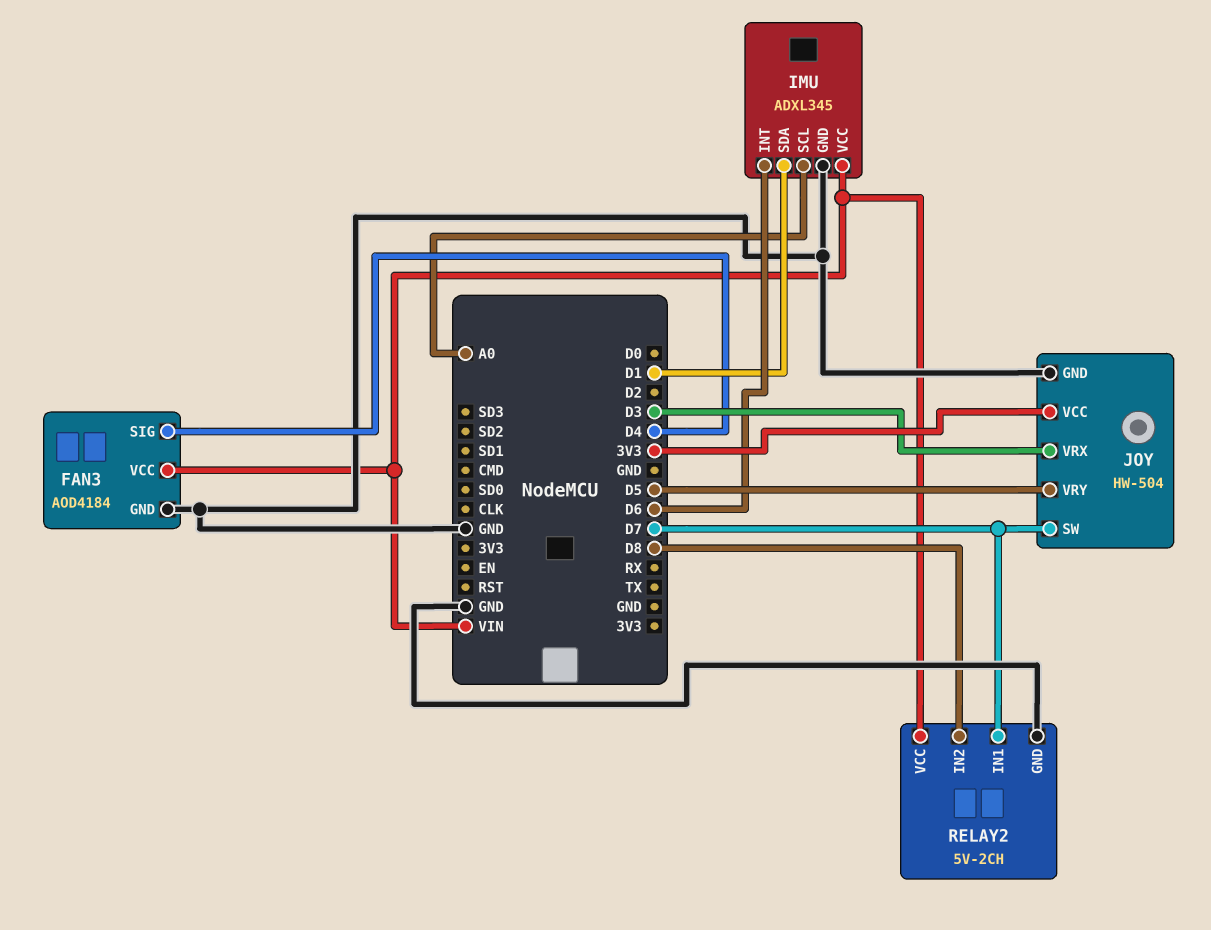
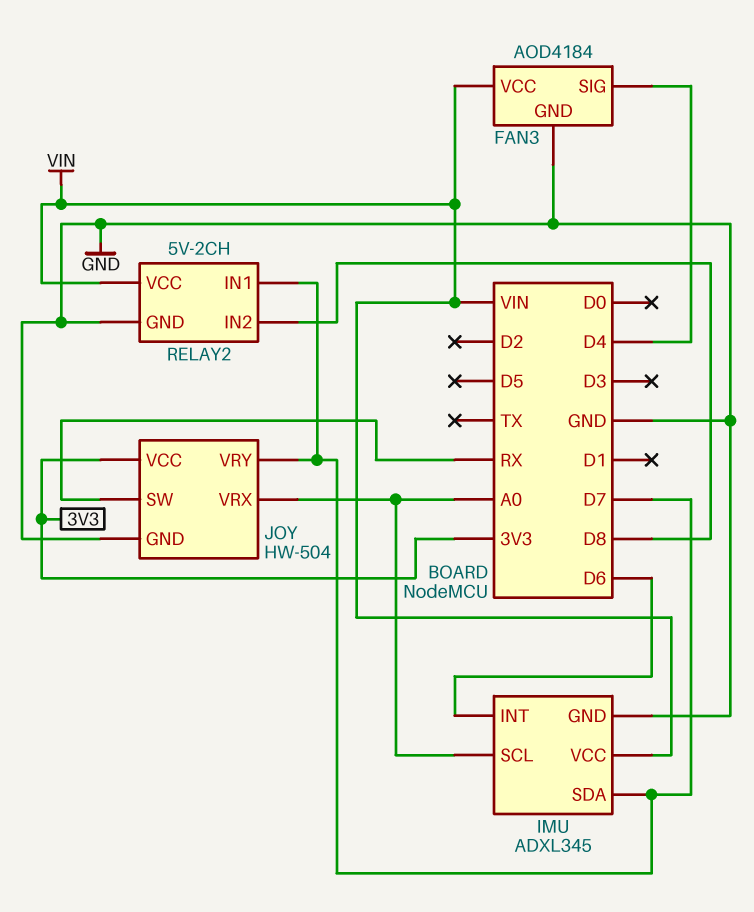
IMU pin SDA: D1 -> D7
JOY pin SW: D7 -> RX
JOY pin VRX: D3 -> A0
JOY pin VRY: D5 -> D7

